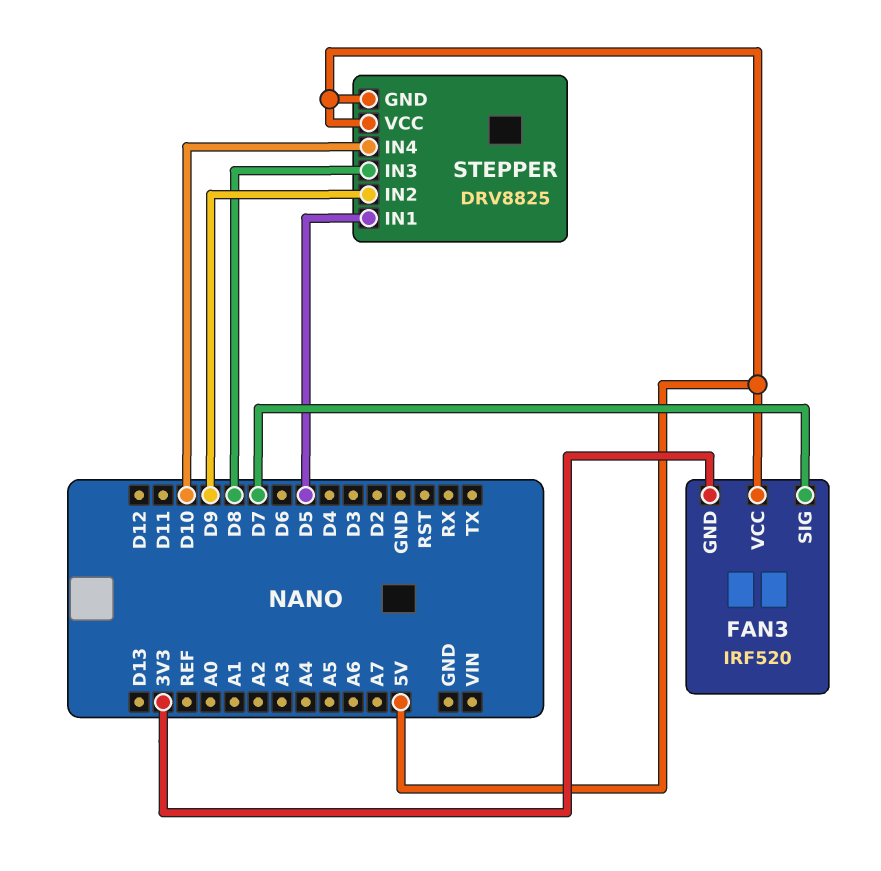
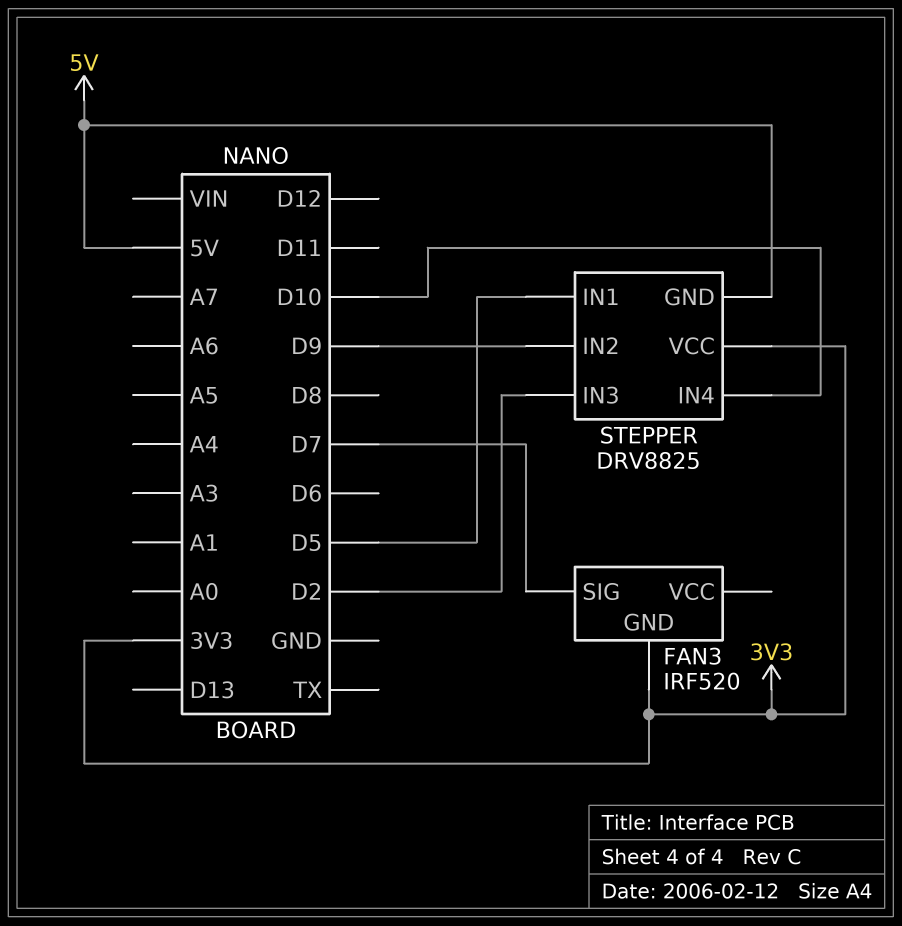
FAN3 pin VCC: 5V -> none
STEPPER pin IN3: D8 -> D2
STEPPER pin VCC: 5V -> 3V3

